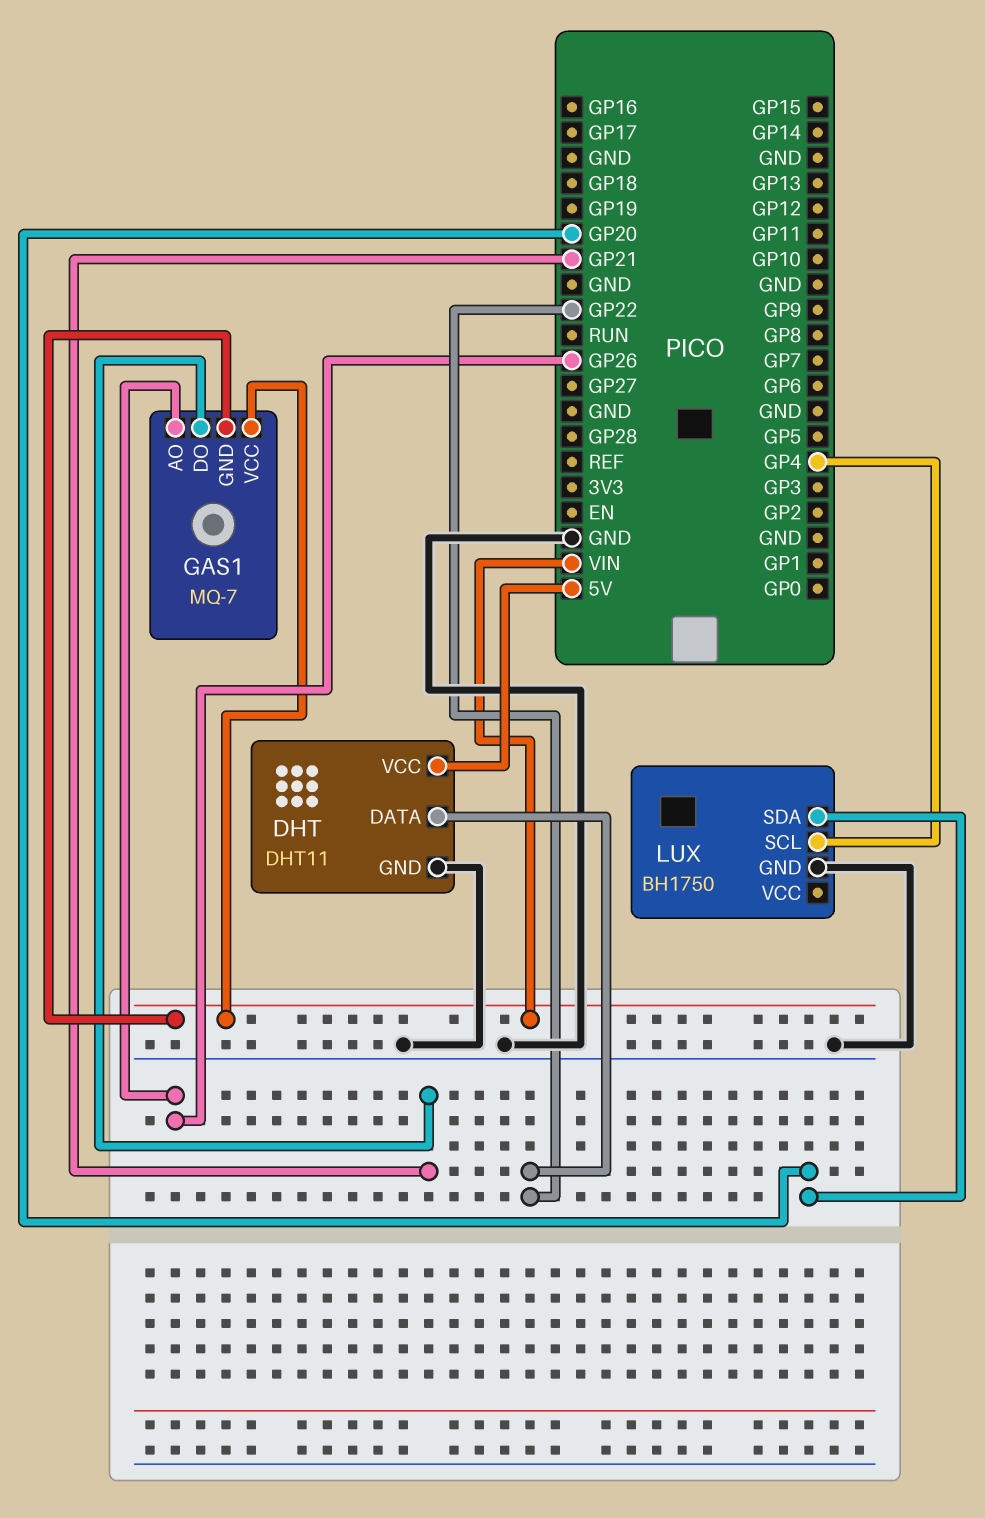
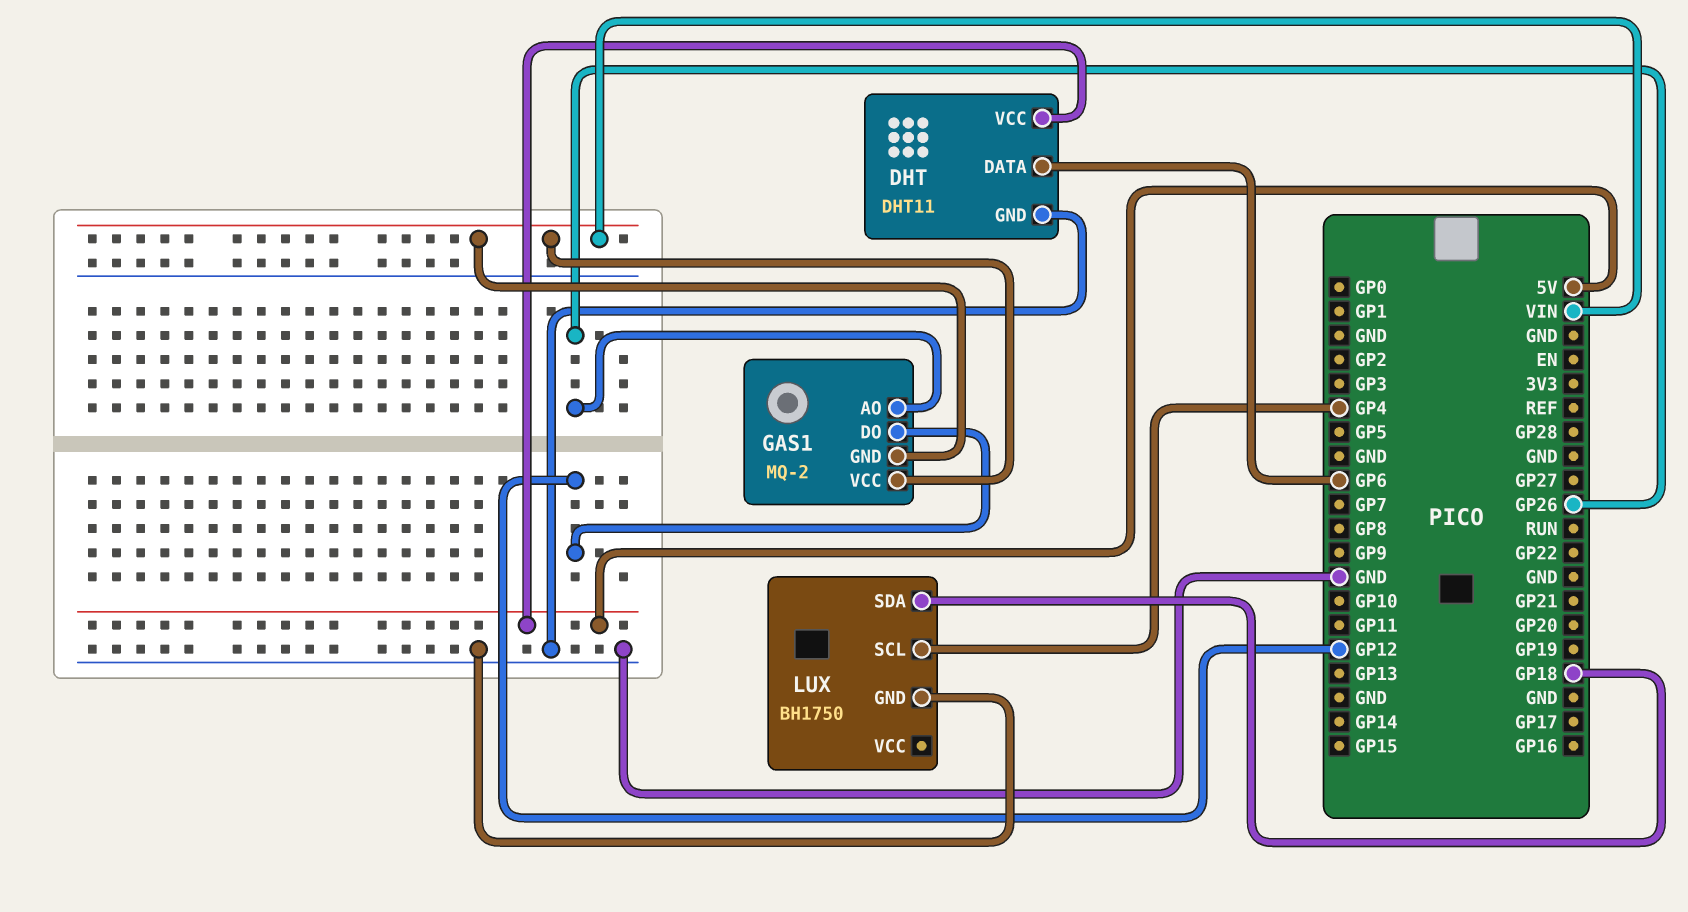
DHT pin DATA: GP22 -> GP6
GAS1: MQ-7 -> MQ-2
GAS1 pin DO: GP21 -> GP12
LUX pin SDA: GP20 -> GP18

